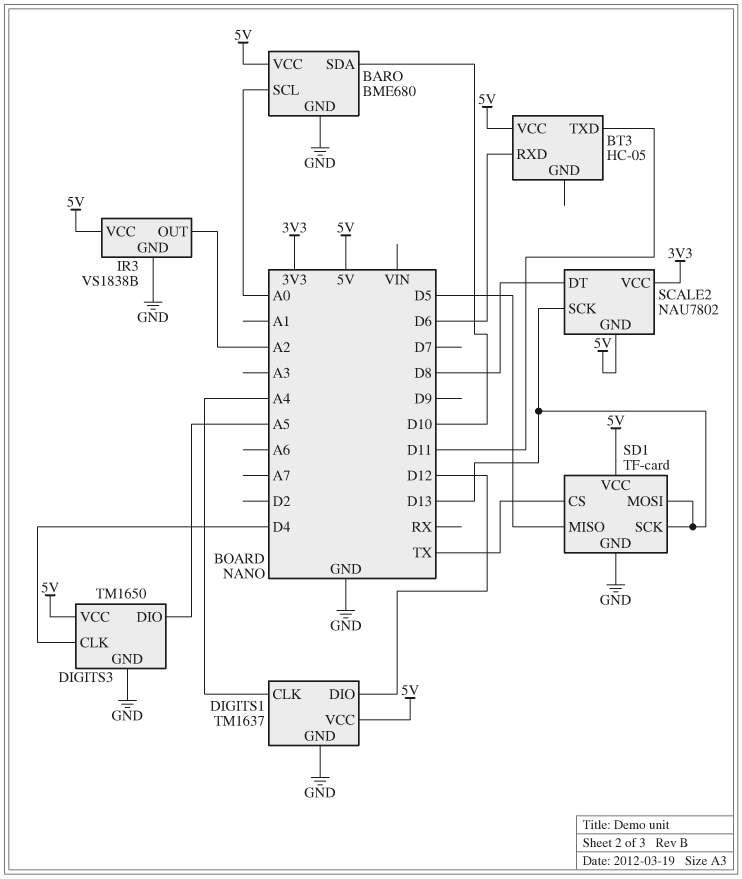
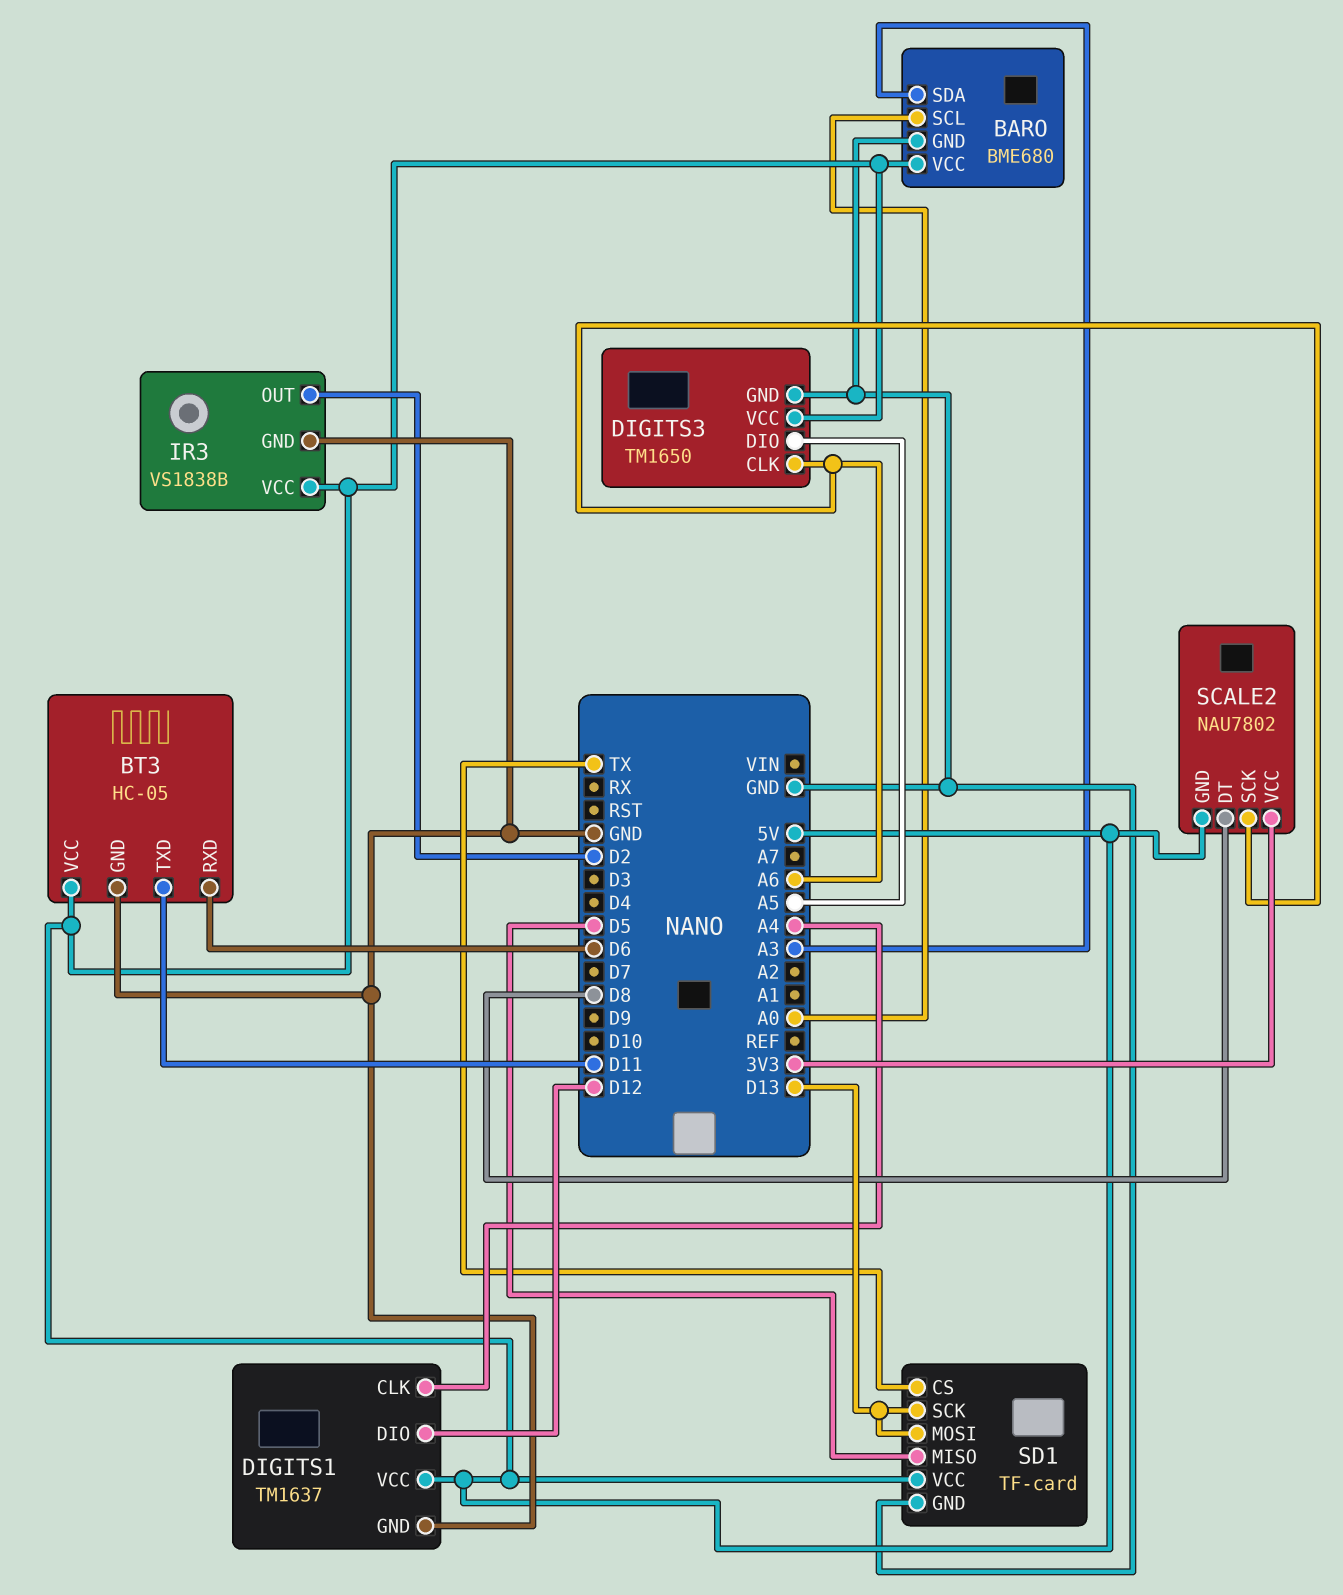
BARO pin SDA: D10 -> A3
BT3 pin GND: none -> GND
DIGITS3 pin CLK: D4 -> A6
IR3 pin OUT: A2 -> D2
SCALE2 pin SCK: D13 -> A6

